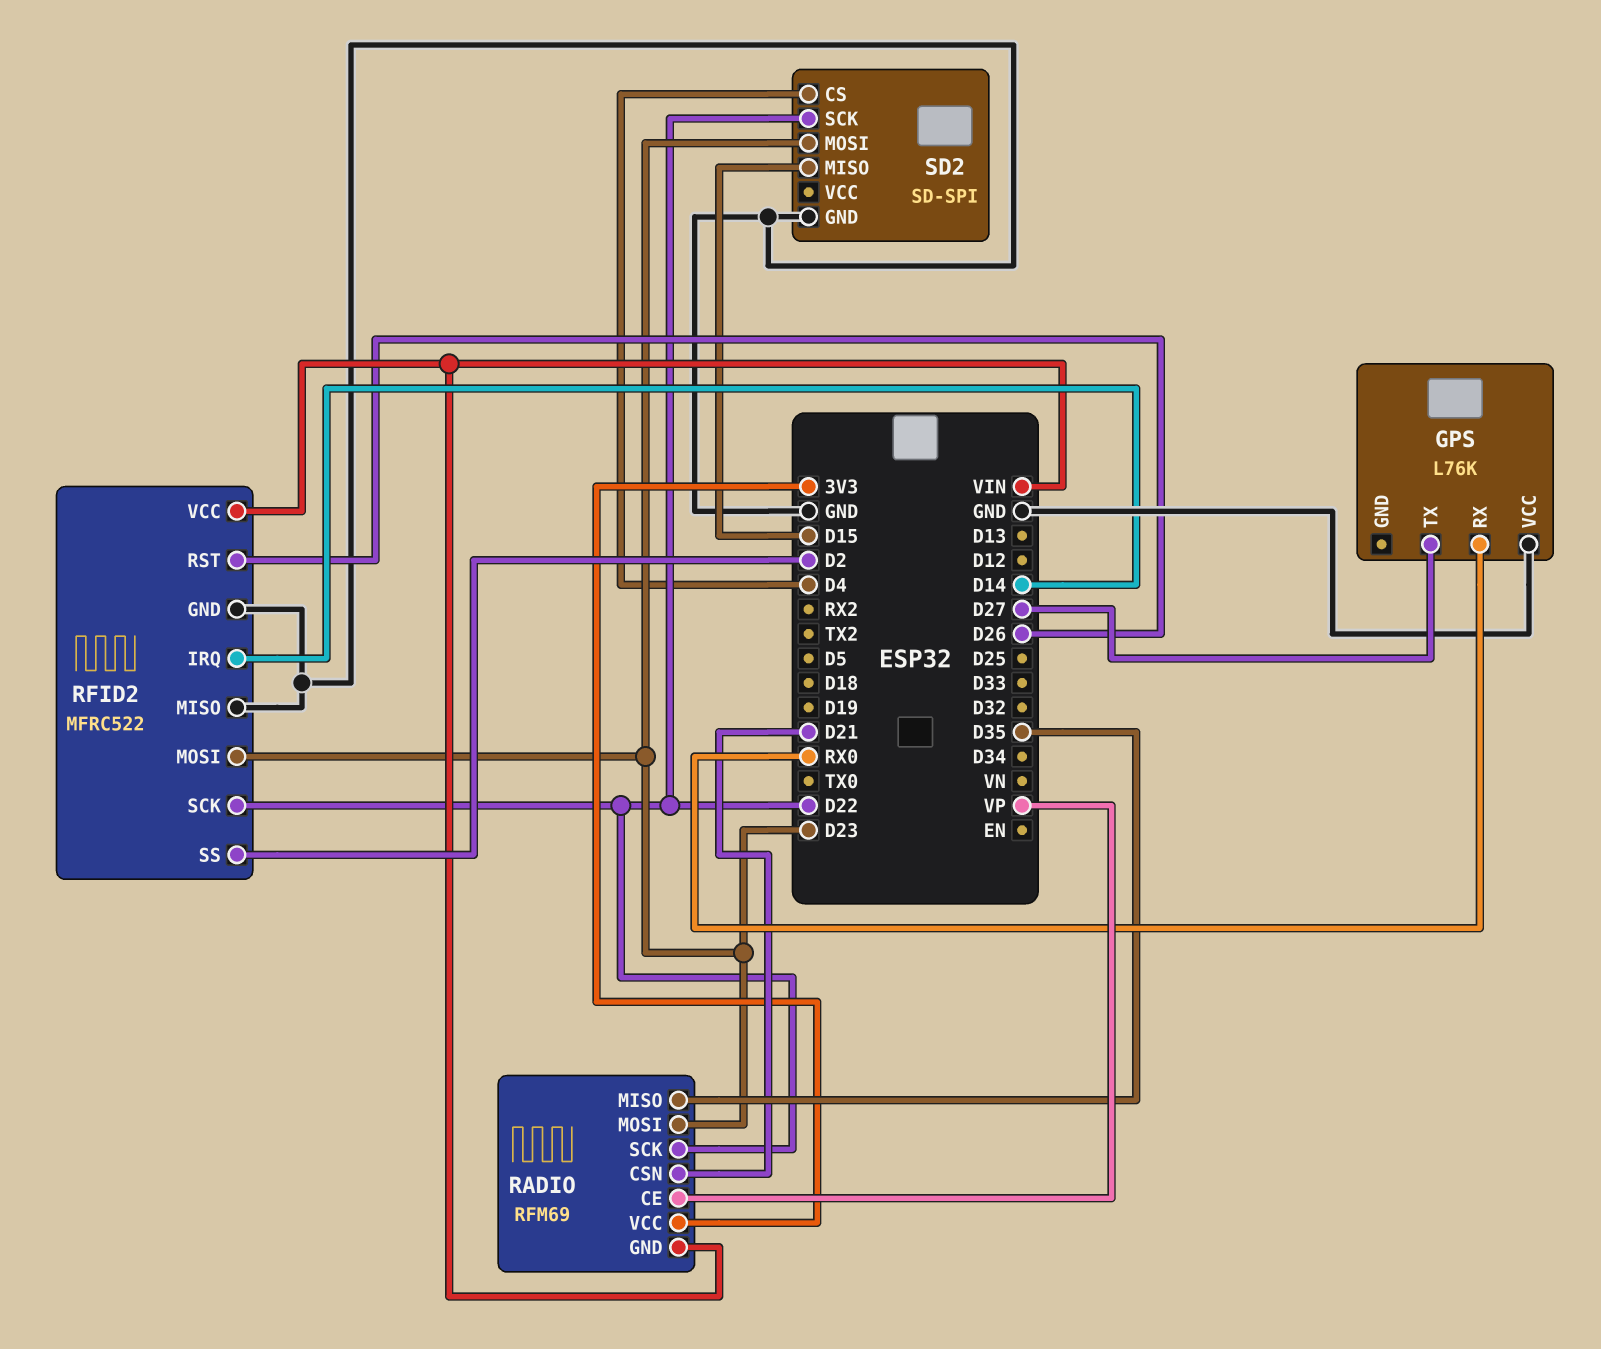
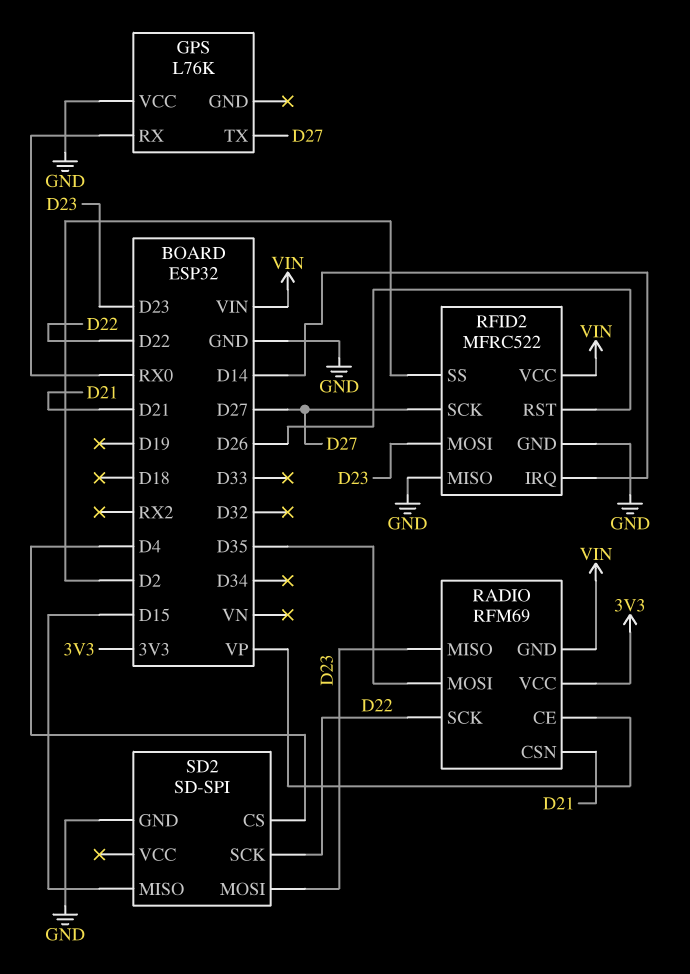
RADIO pin MISO: D35 -> D23
RADIO pin MOSI: D23 -> D35
RFID2 pin SCK: D22 -> D27

